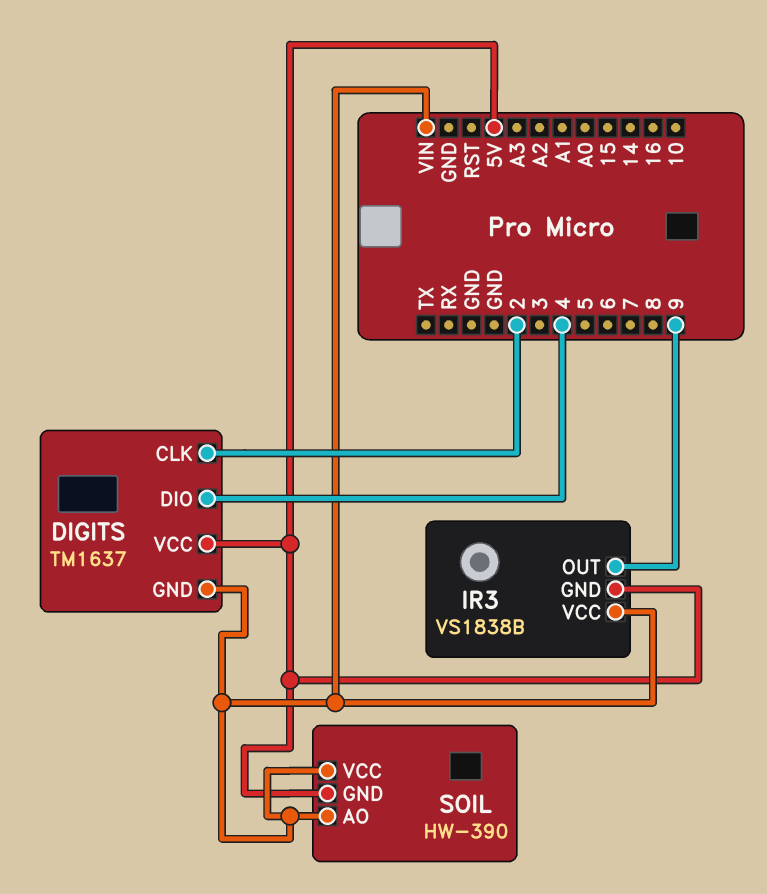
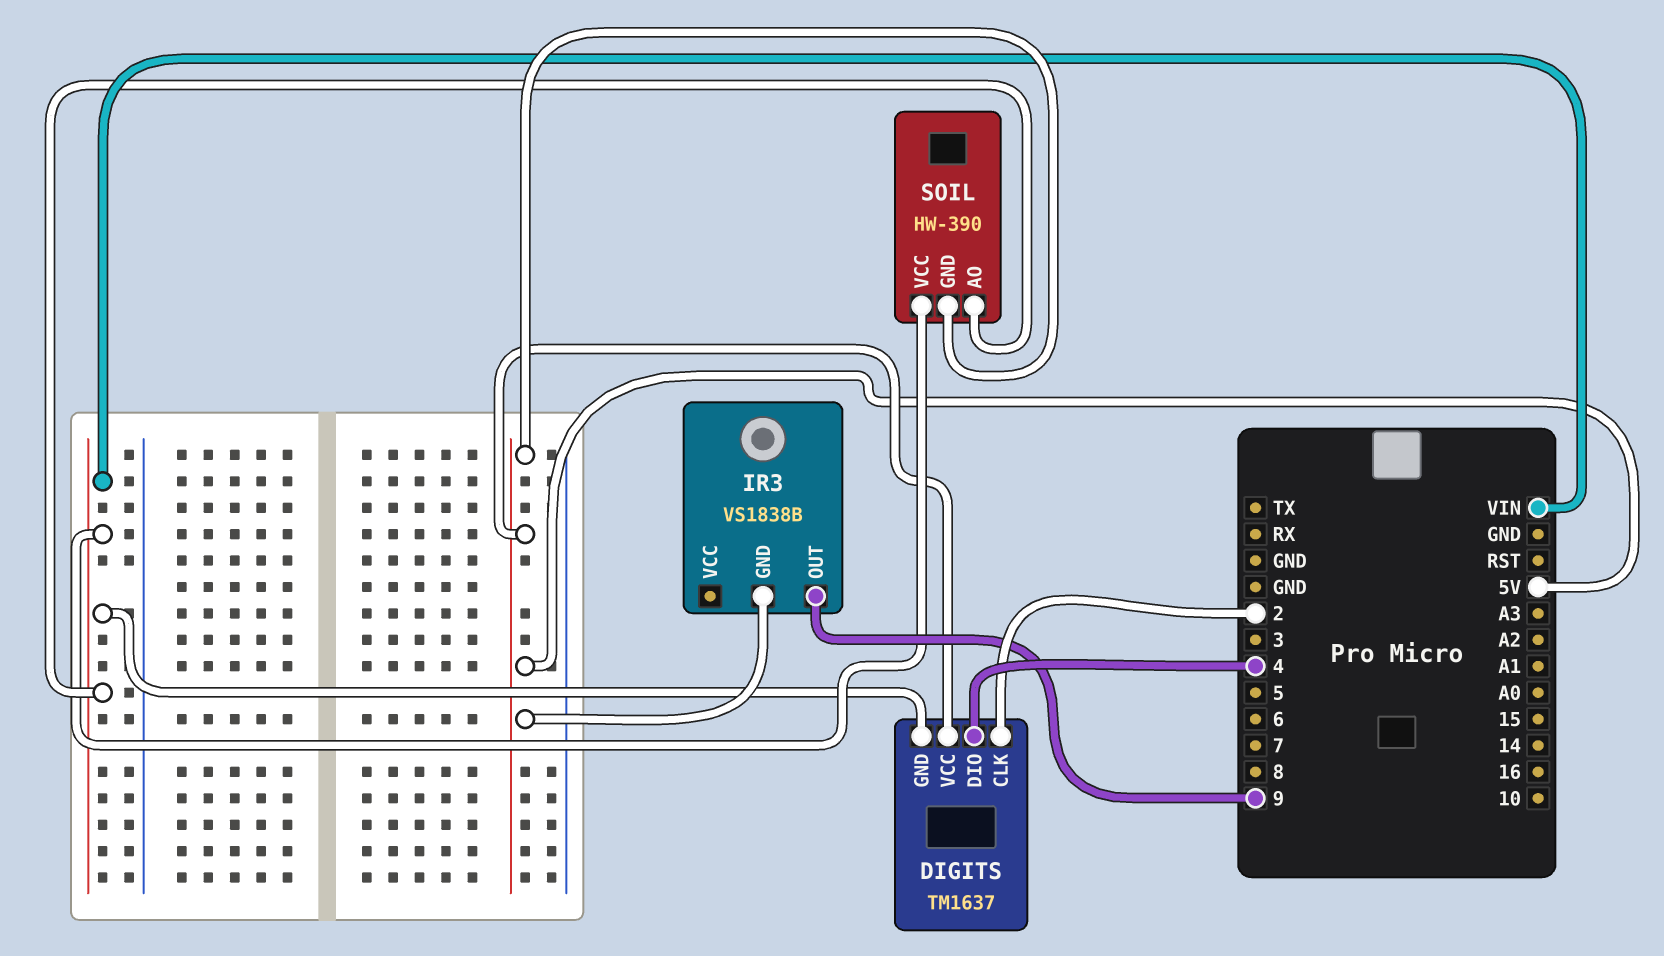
IR3 pin VCC: VIN -> none

